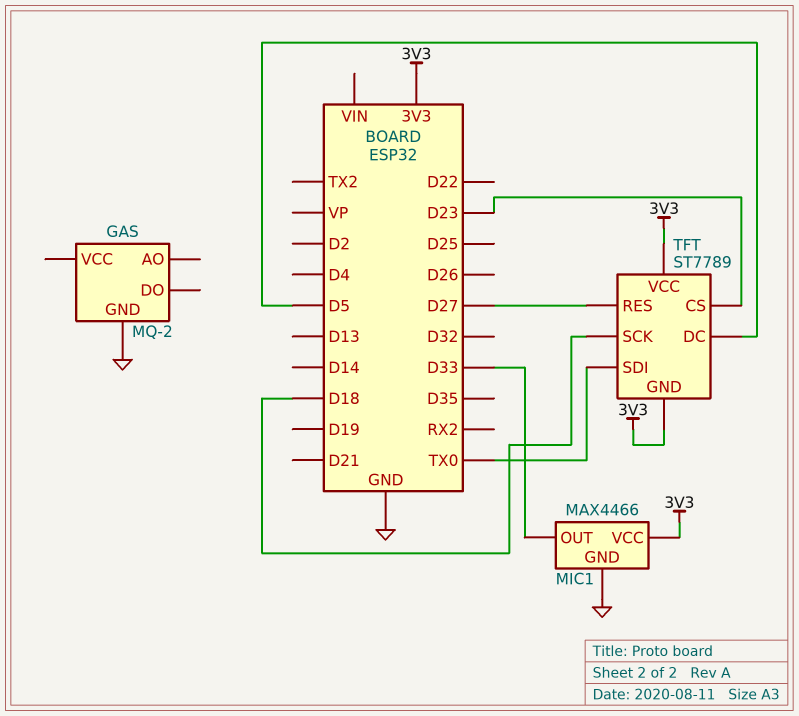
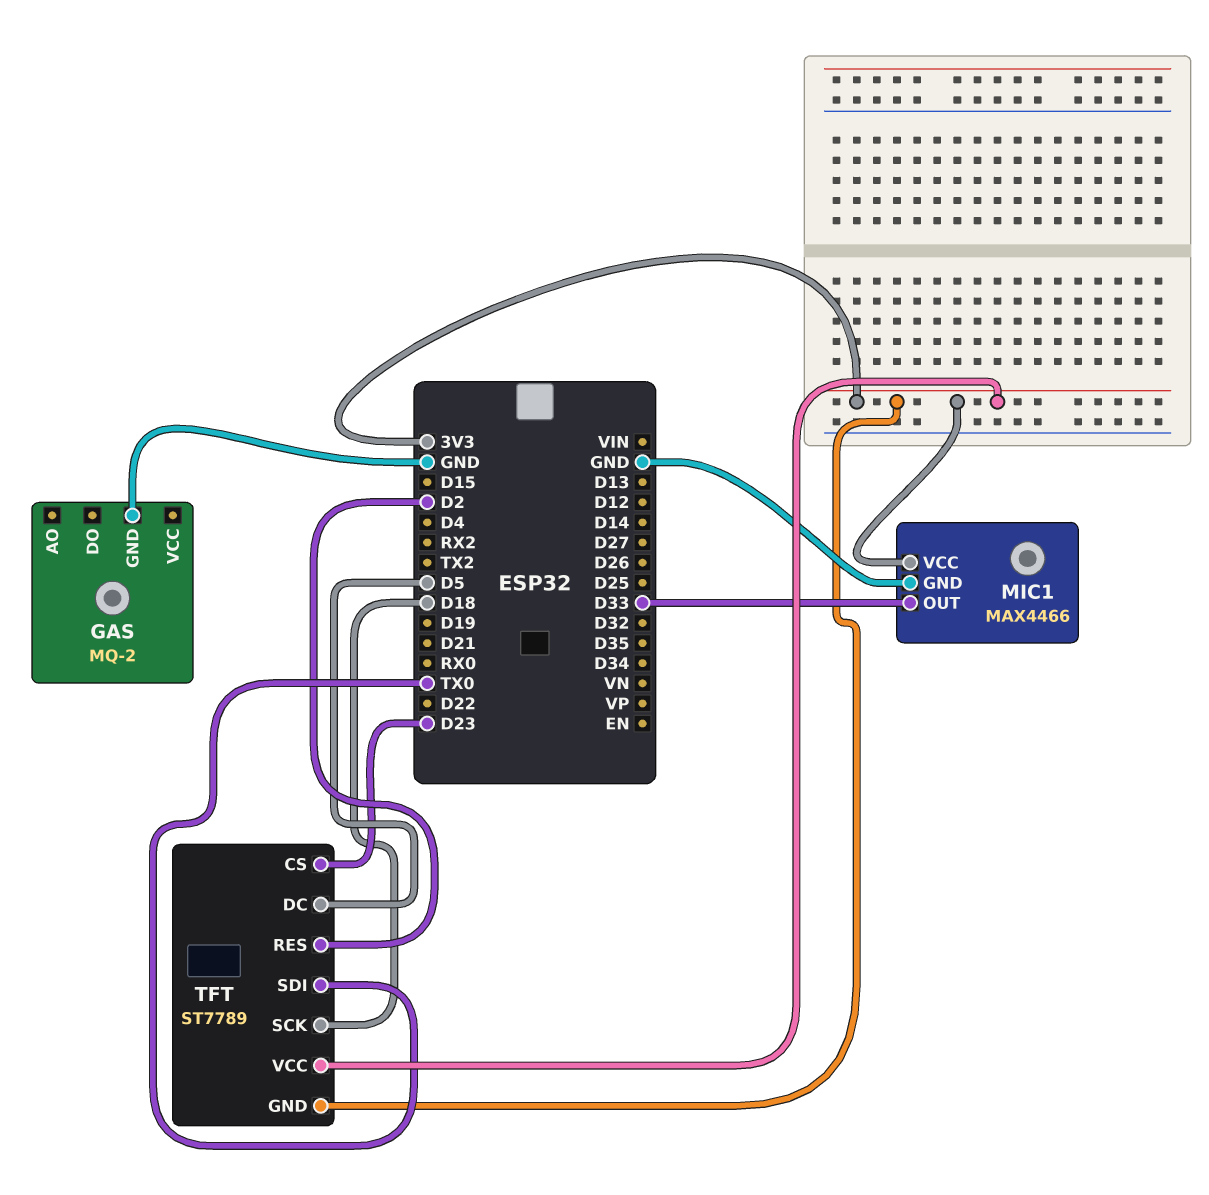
TFT pin RES: D27 -> D2

